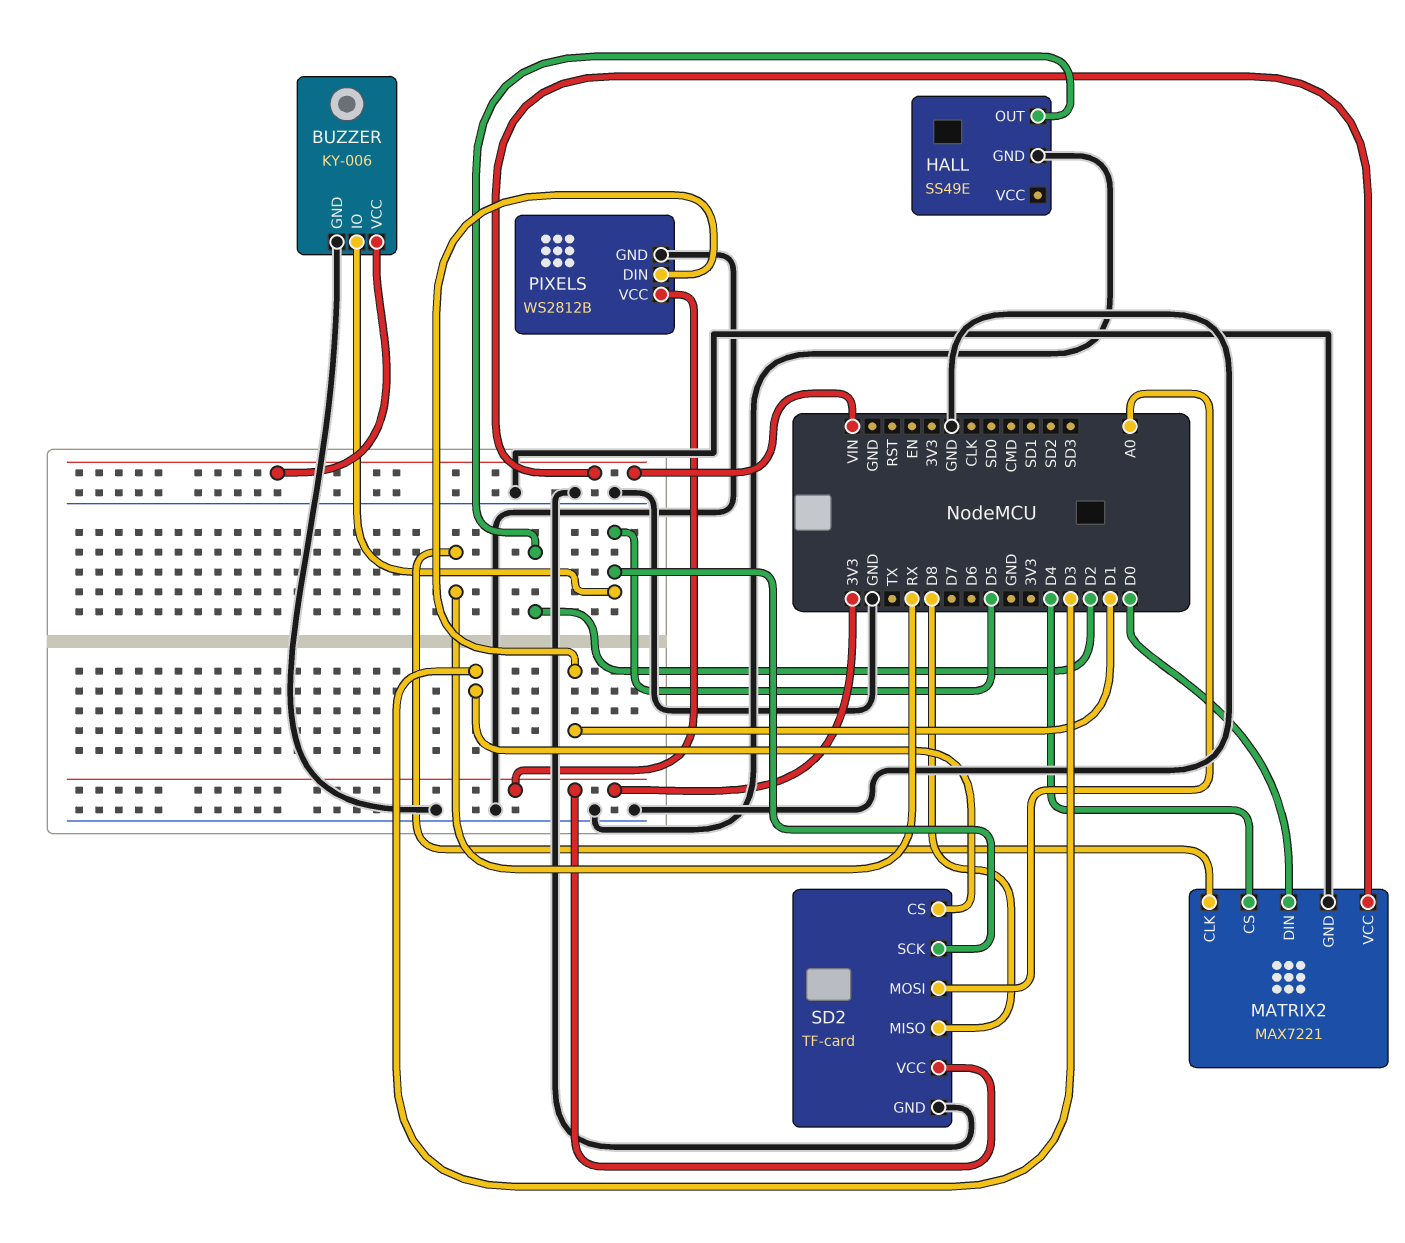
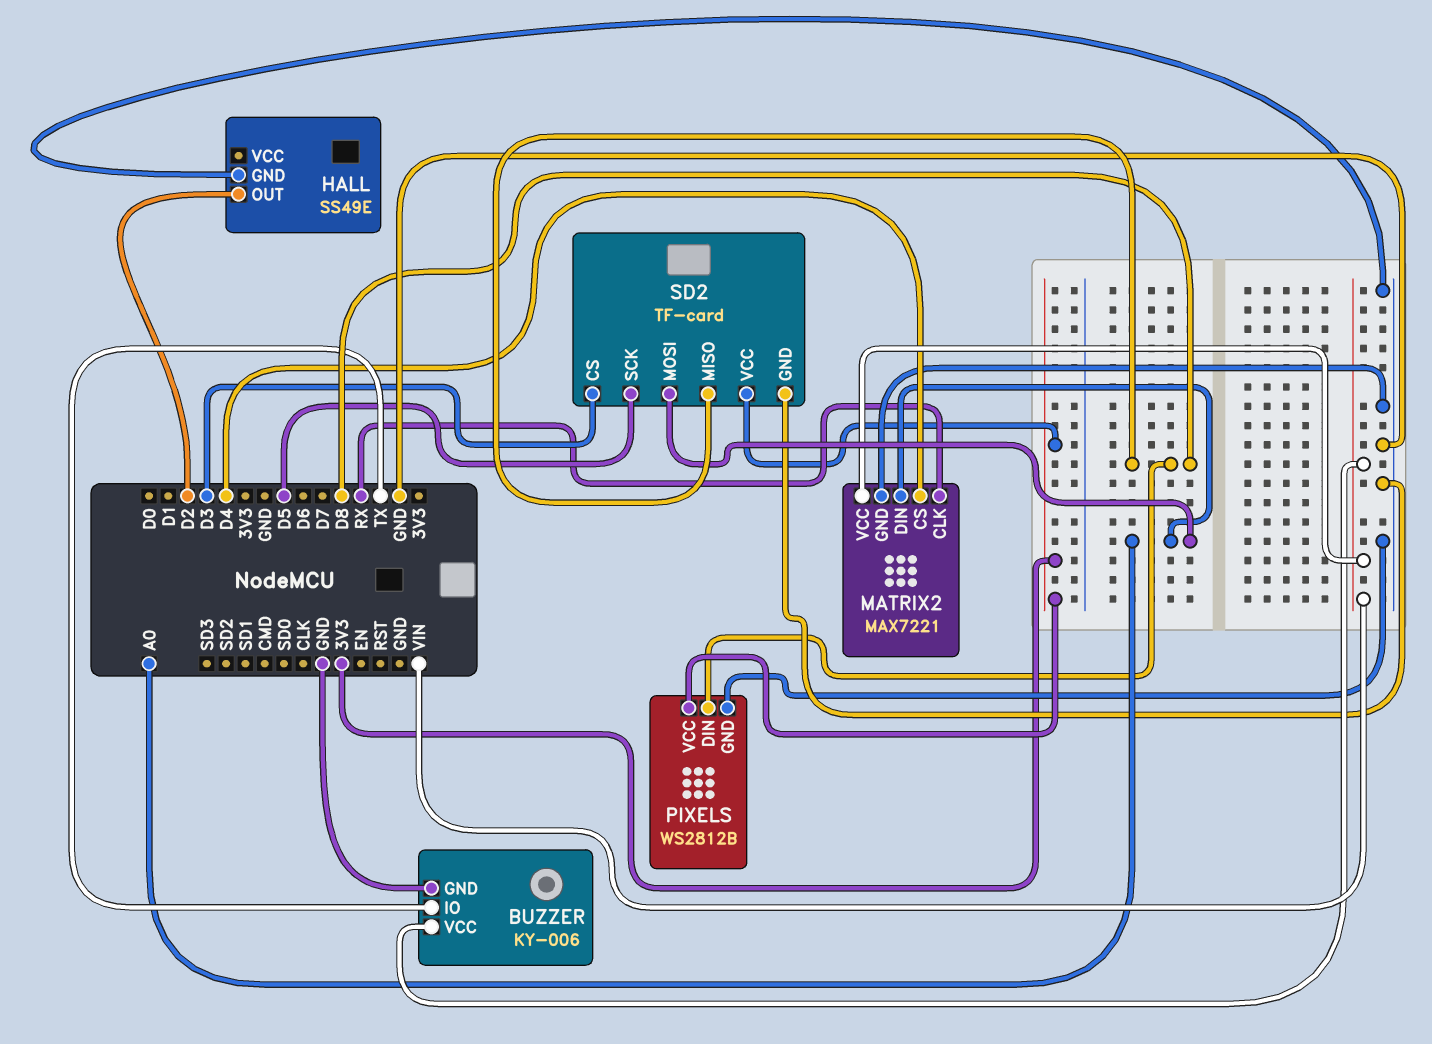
BUZZER pin IO: D5 -> TX
MATRIX2 pin DIN: D0 -> A0
PIXELS pin DIN: D1 -> D8

